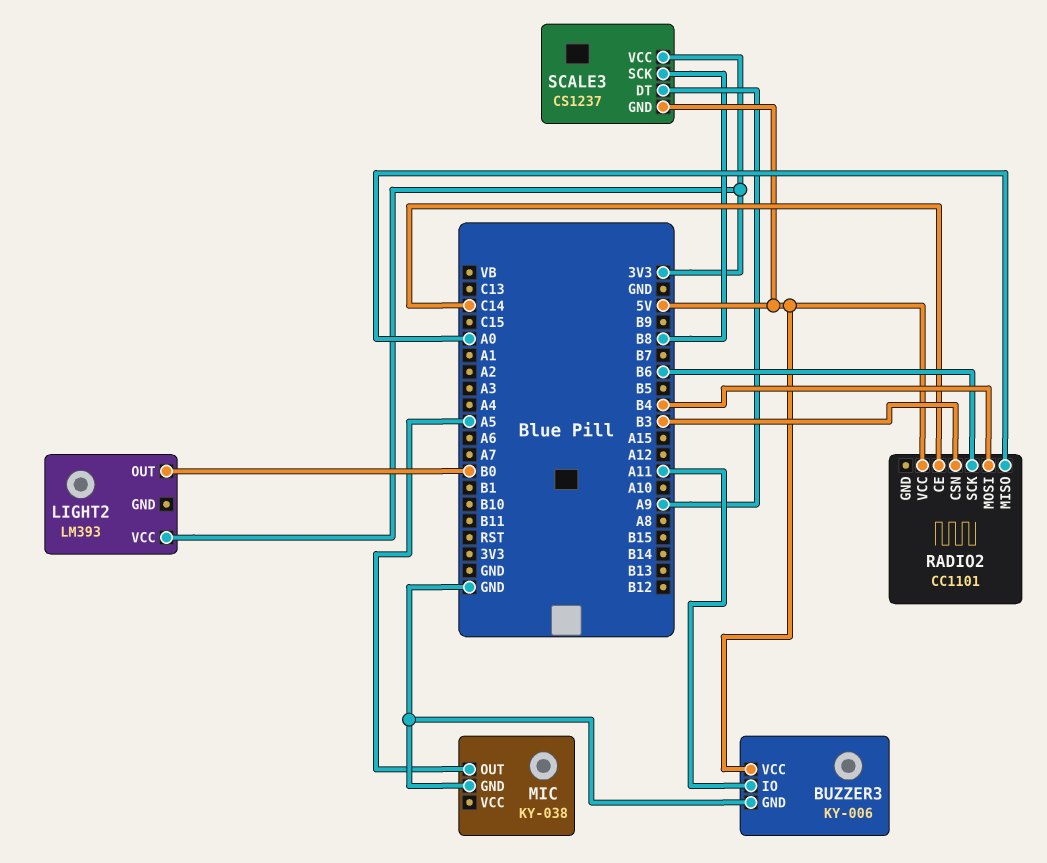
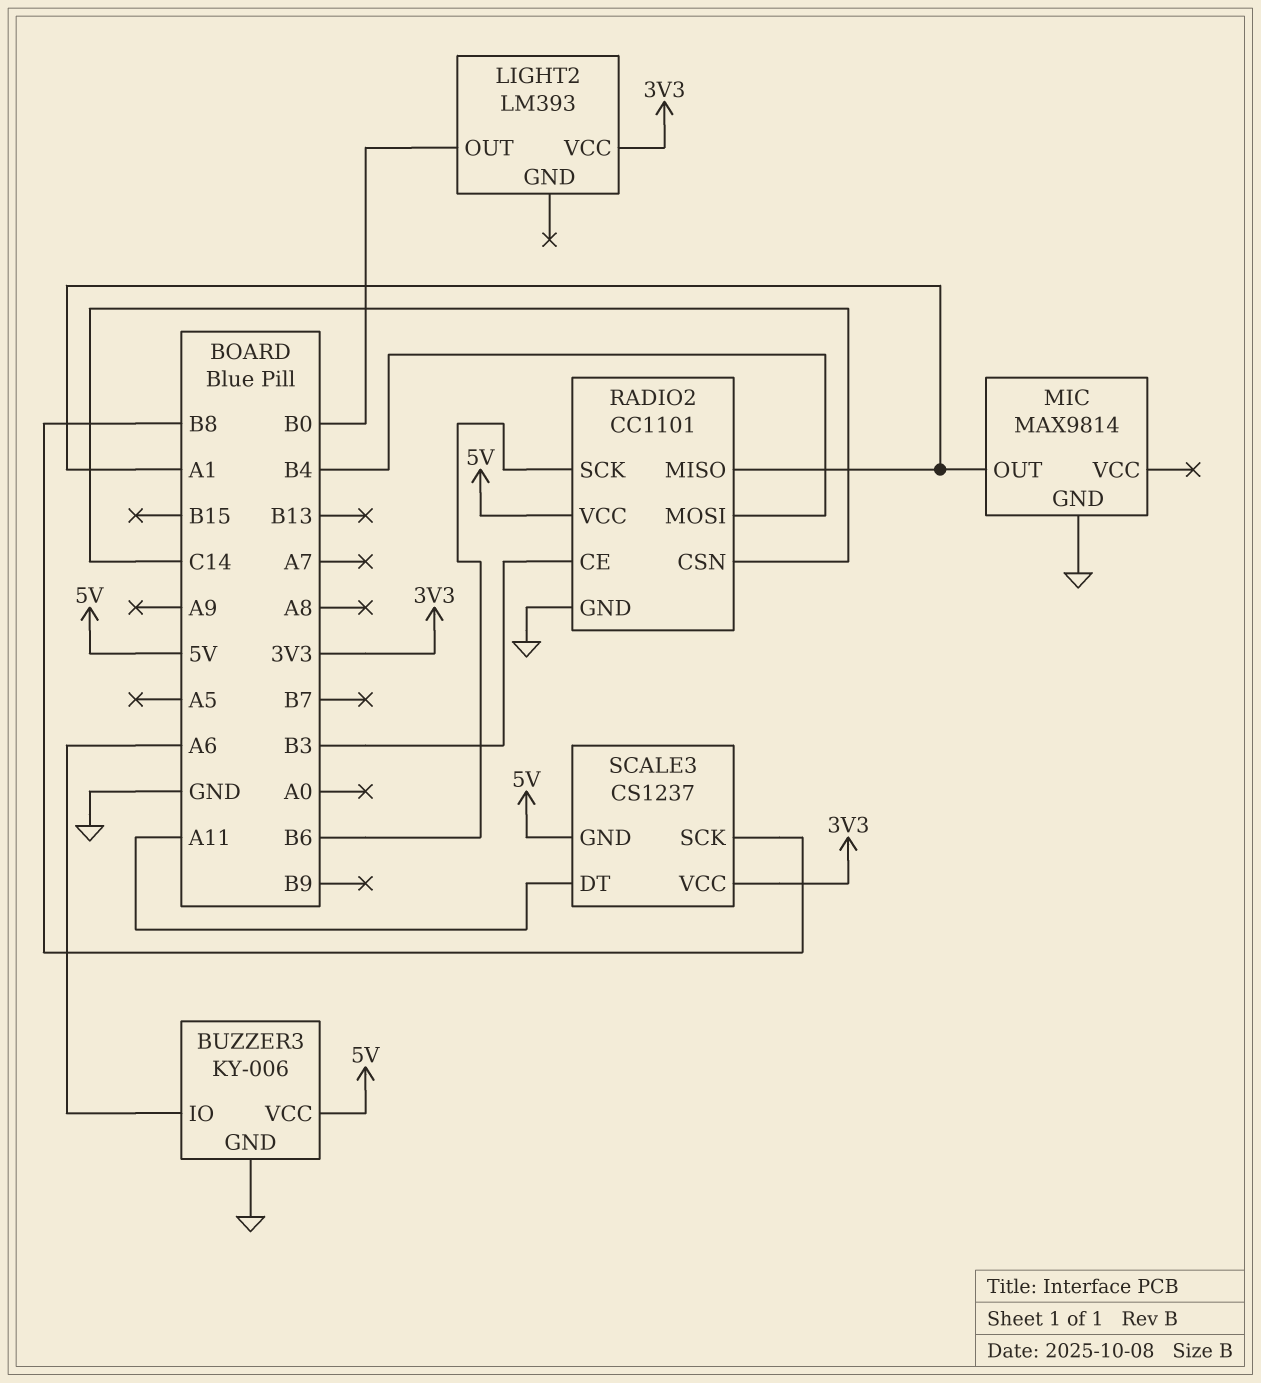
BUZZER3 pin IO: A11 -> A6
MIC: KY-038 -> MAX9814
MIC pin OUT: A5 -> A1
RADIO2 pin CE: C14 -> B3
RADIO2 pin CSN: B3 -> C14
RADIO2 pin GND: none -> GND
RADIO2 pin MISO: A0 -> A1
SCALE3 pin DT: A9 -> A11

